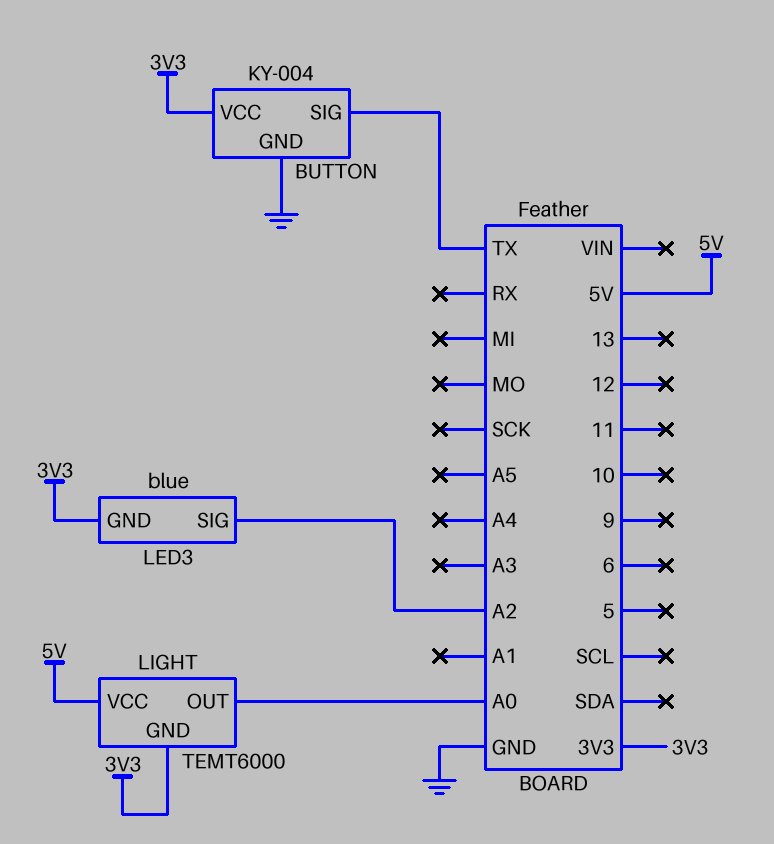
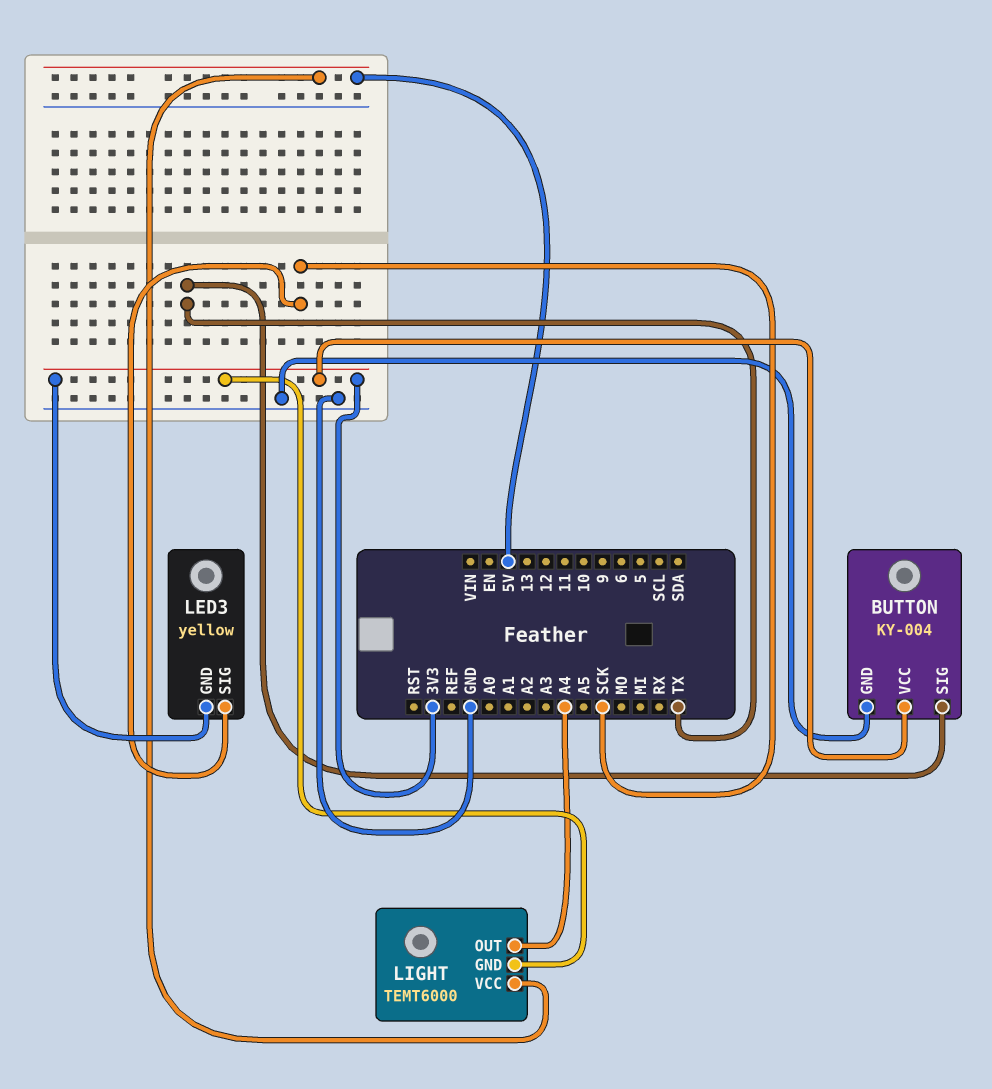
LED3: blue -> yellow
LED3 pin SIG: A2 -> SCK
LIGHT pin OUT: A0 -> A4

